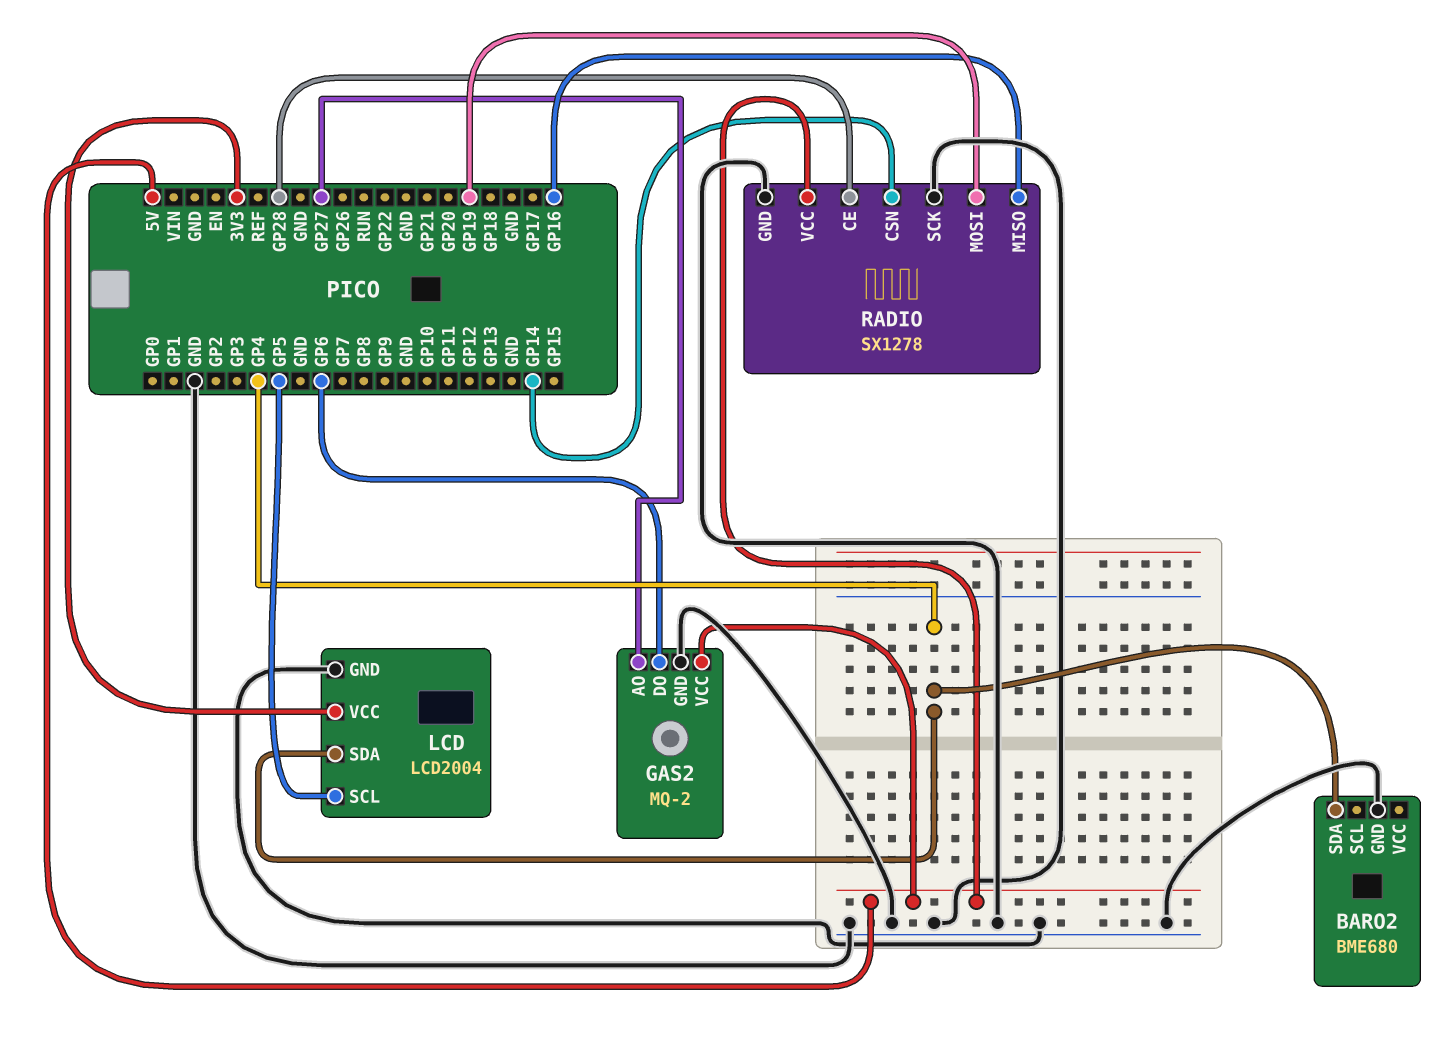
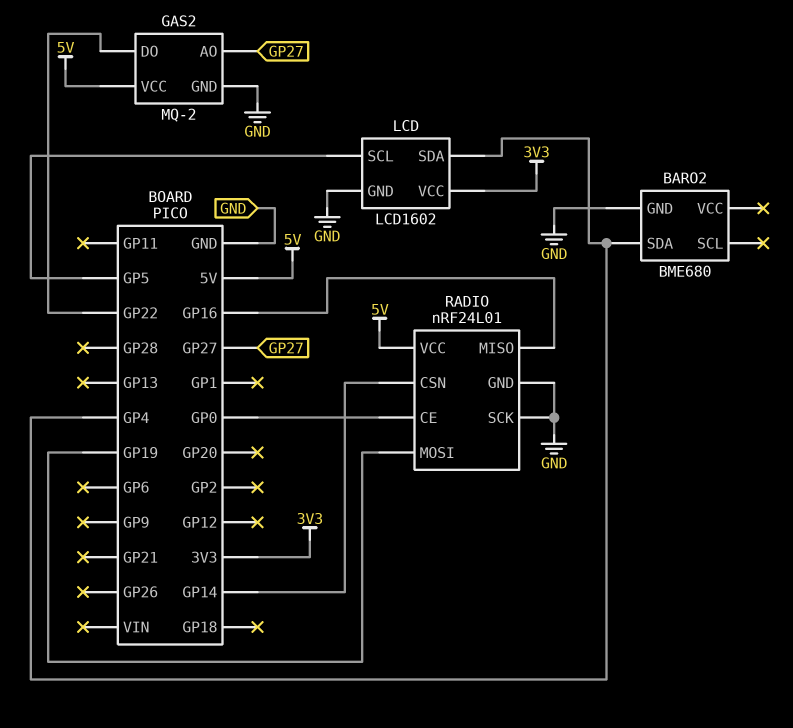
GAS2 pin DO: GP6 -> GP22
LCD: LCD2004 -> LCD1602
RADIO: SX1278 -> nRF24L01
RADIO pin CE: GP28 -> GP0

